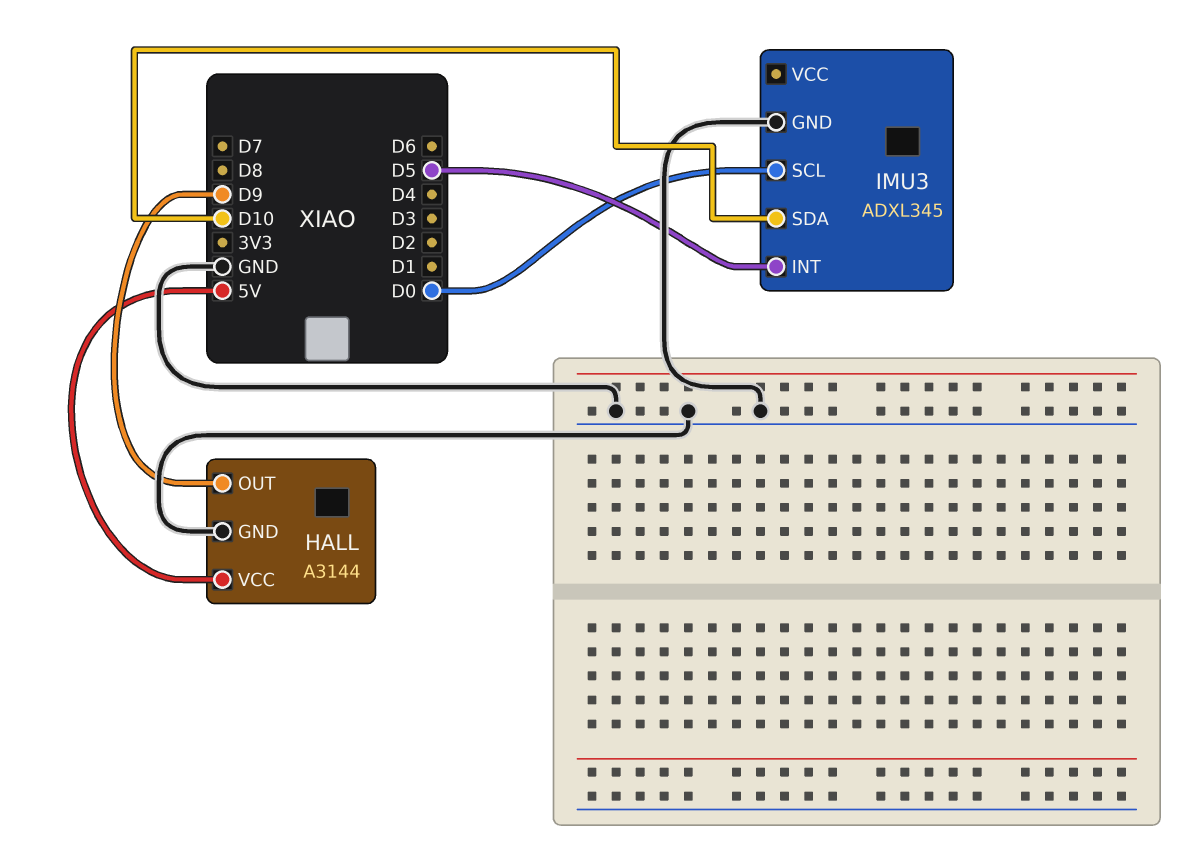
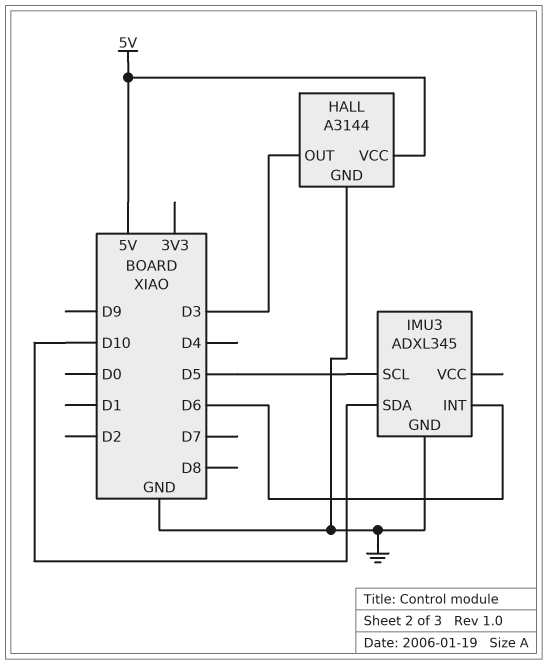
HALL pin OUT: D9 -> D3
IMU3 pin INT: D5 -> D6
IMU3 pin SCL: D0 -> D5

